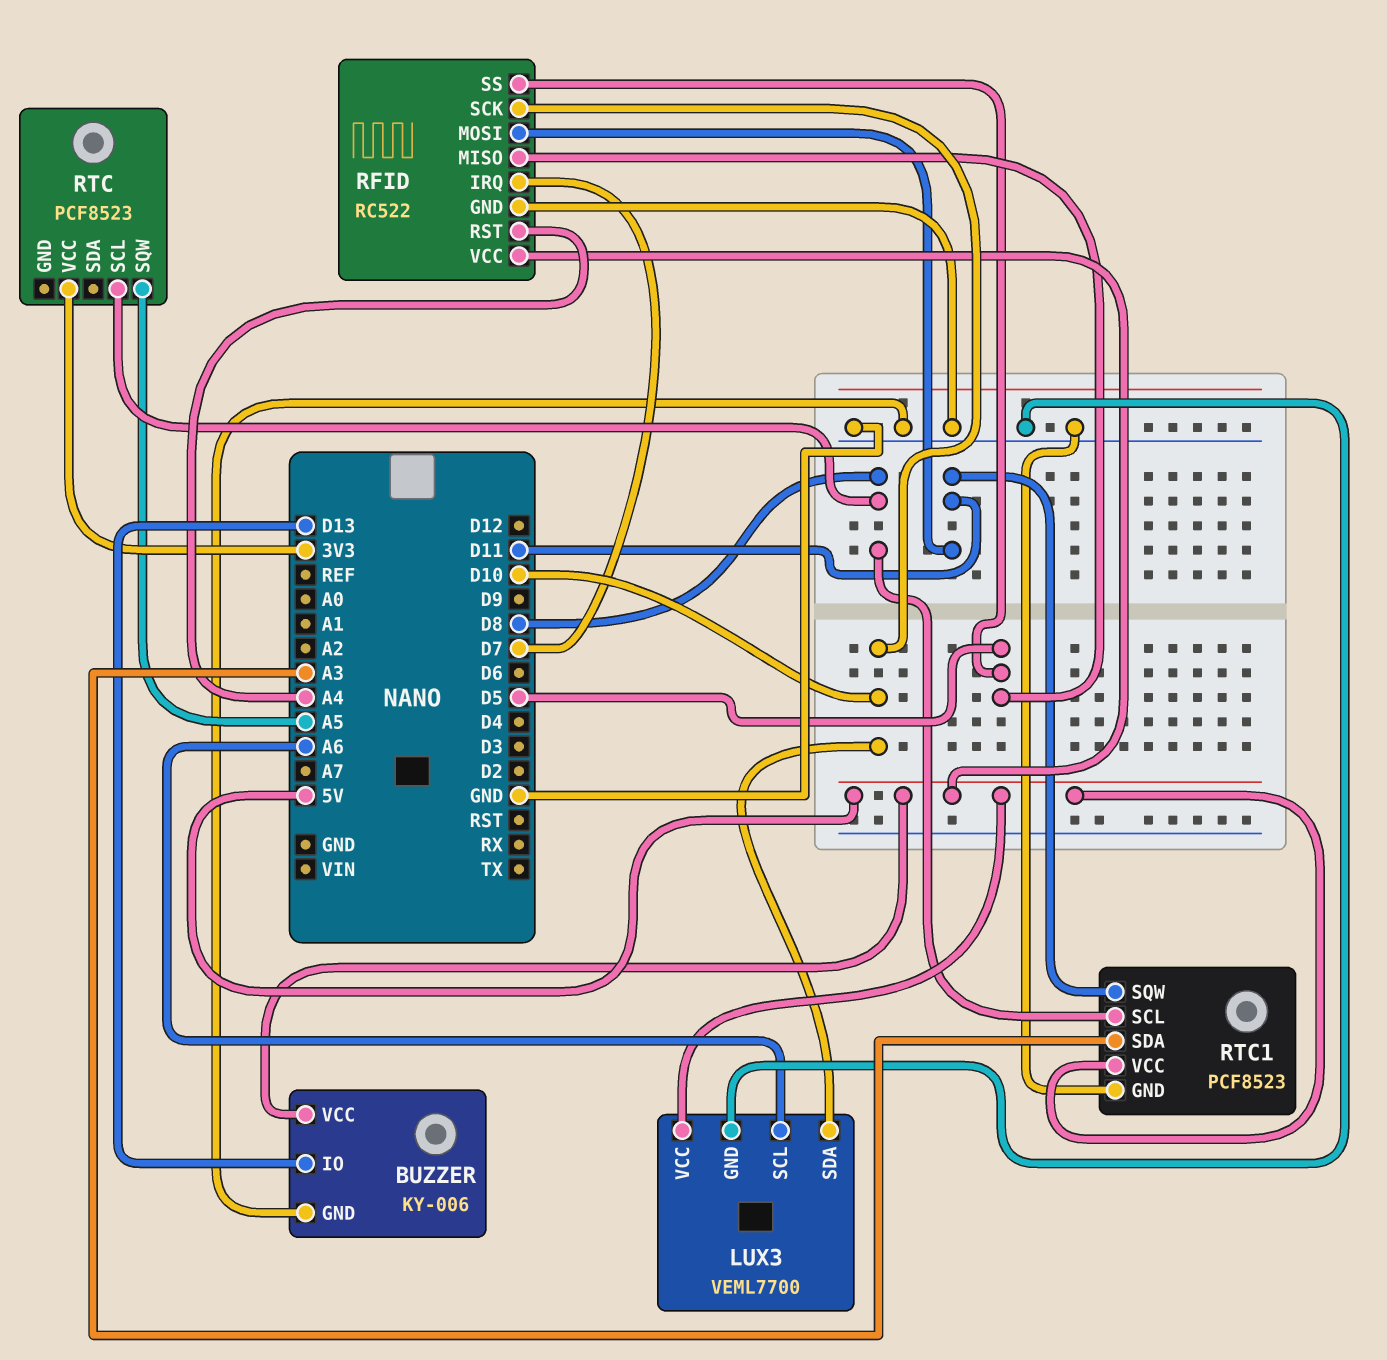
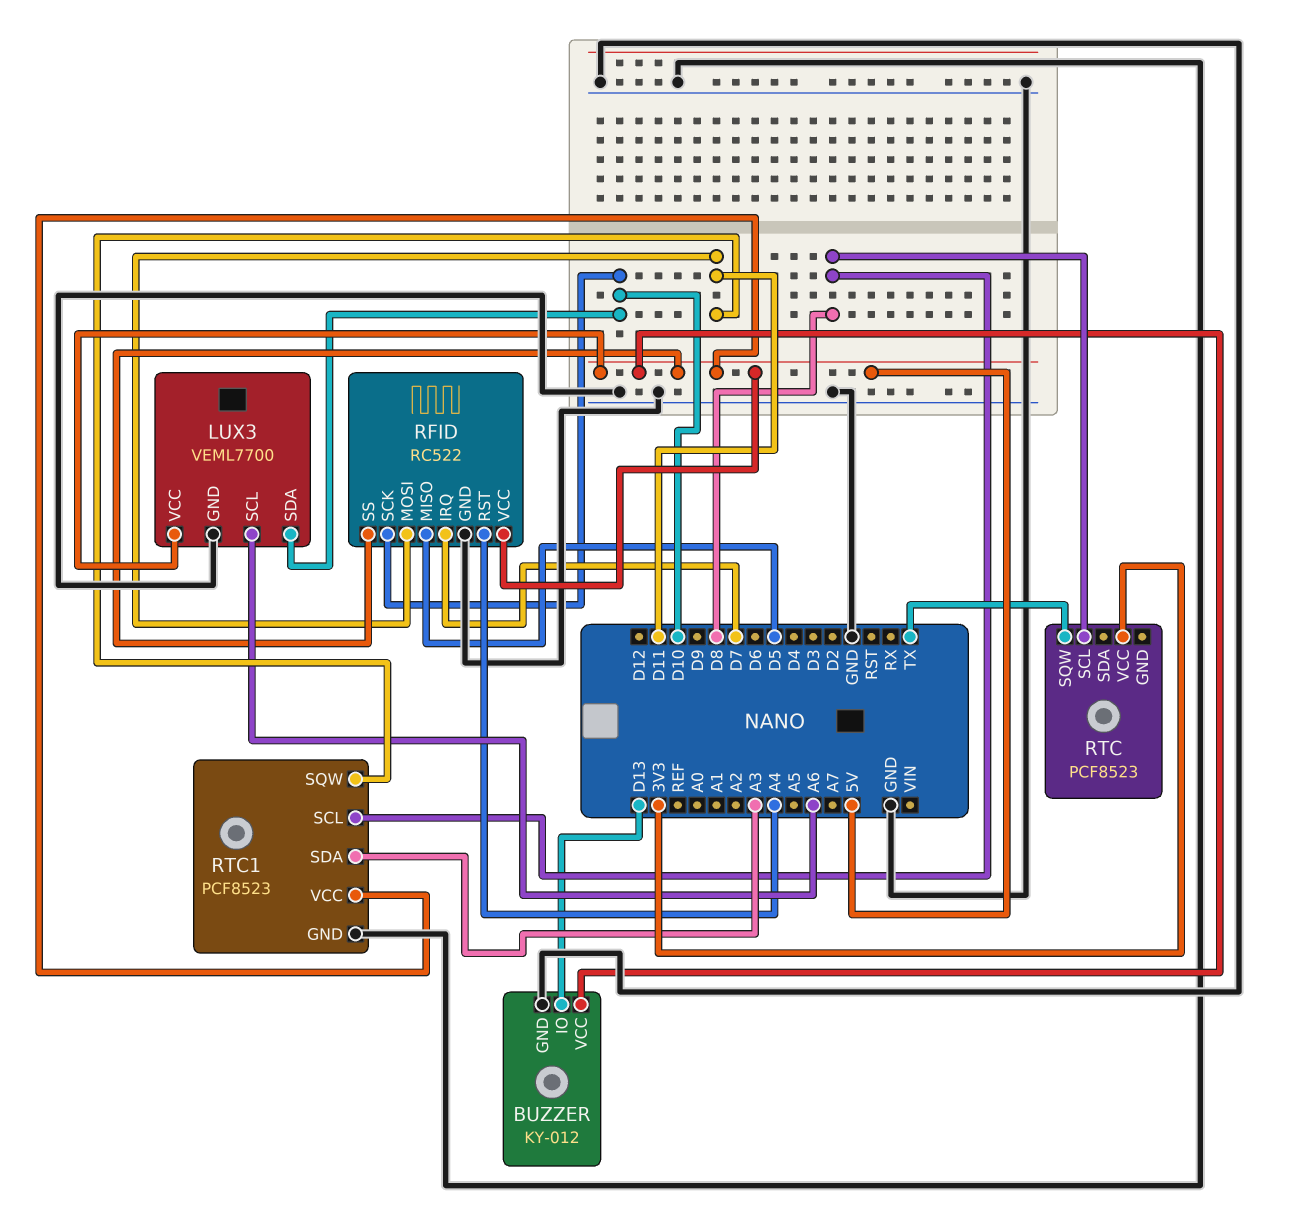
BUZZER: KY-006 -> KY-012
RFID pin SS: D5 -> 5V
RTC pin SQW: A5 -> TX

